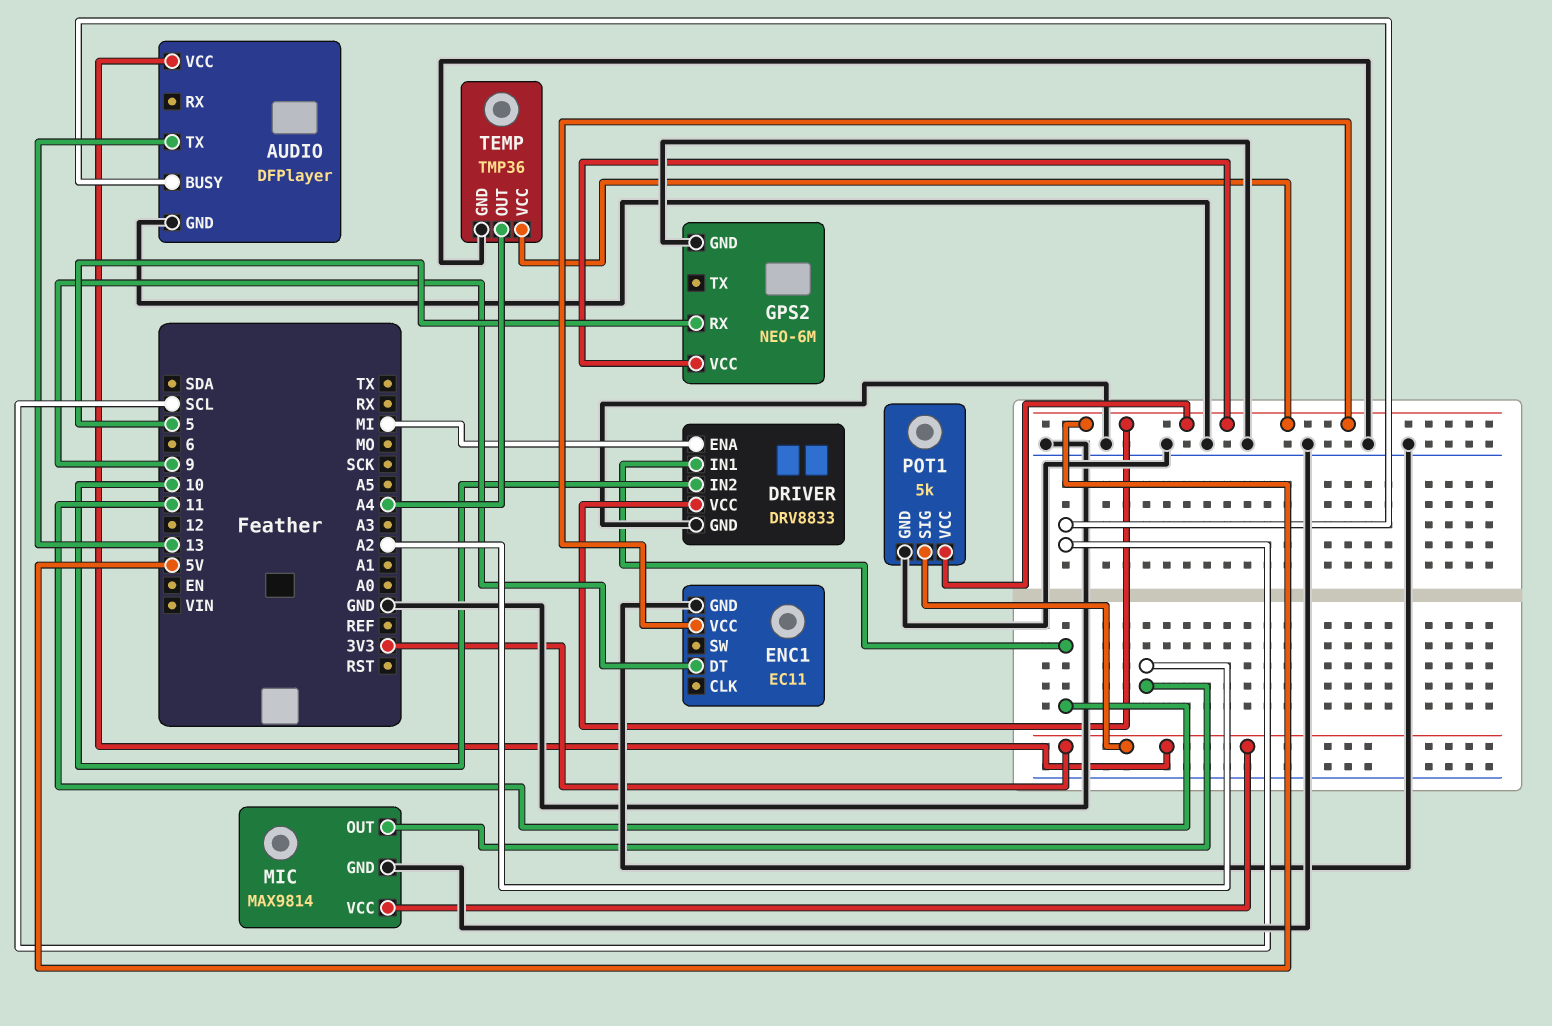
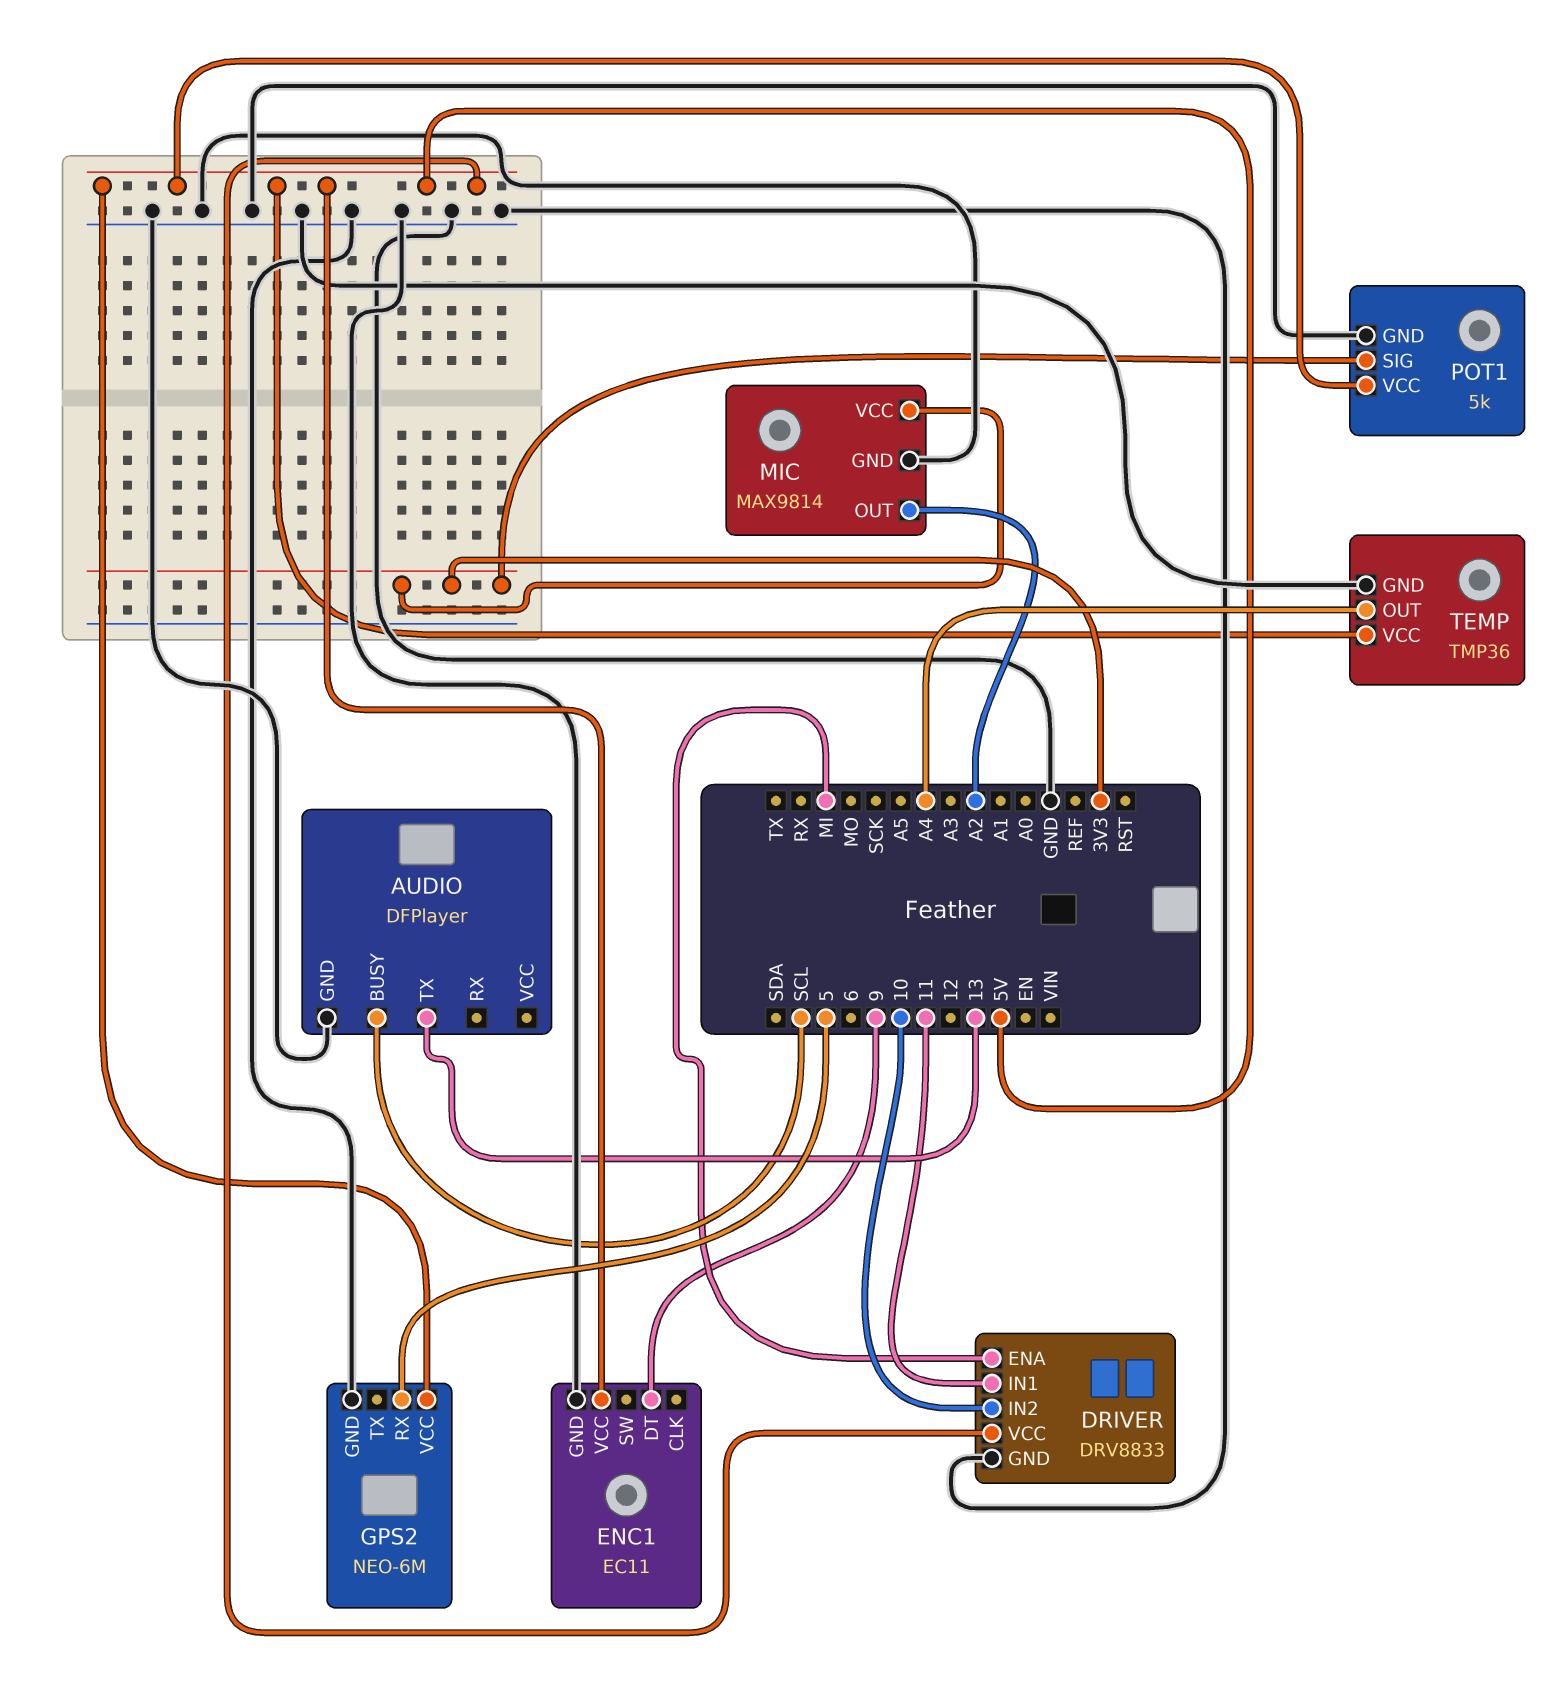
AUDIO pin VCC: 3V3 -> none

